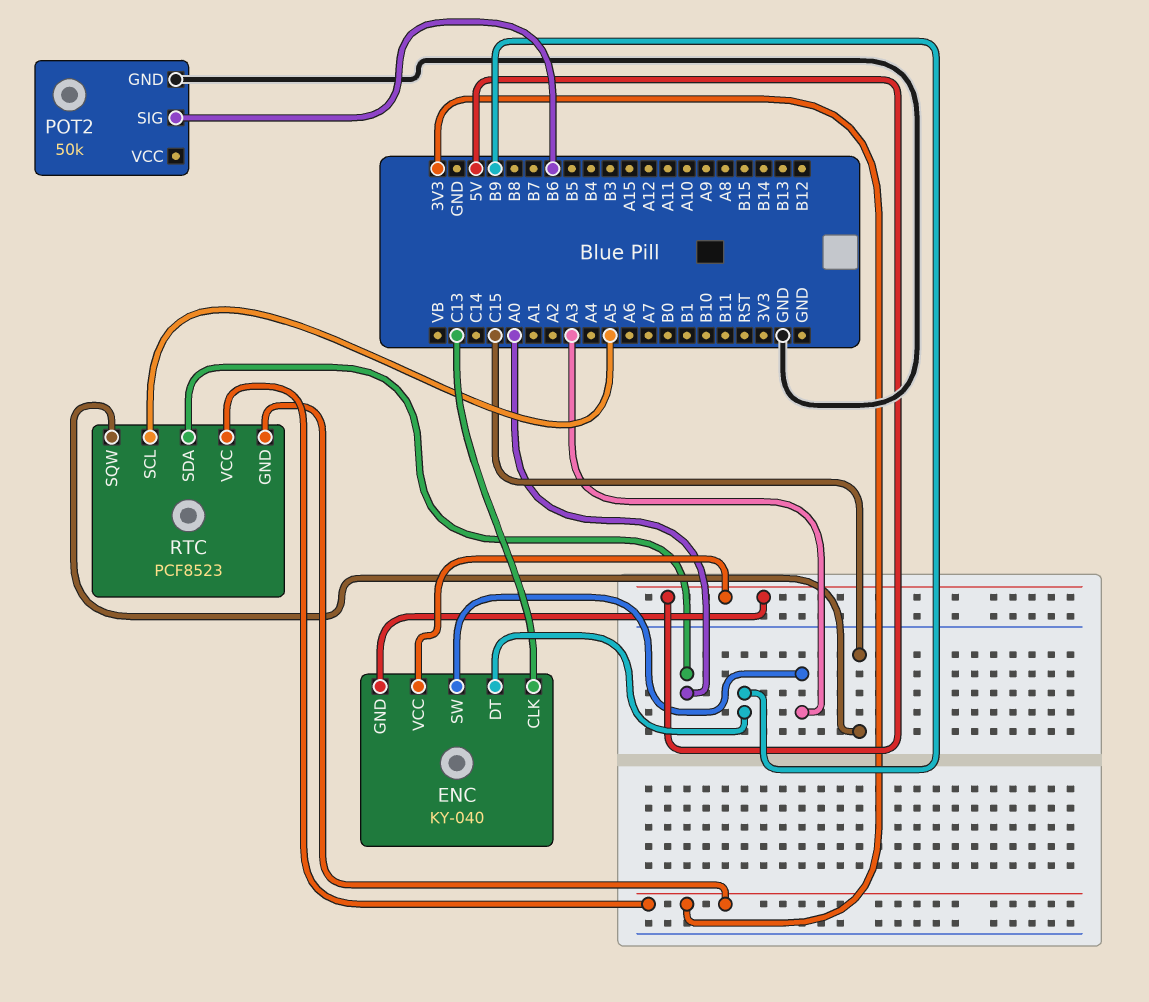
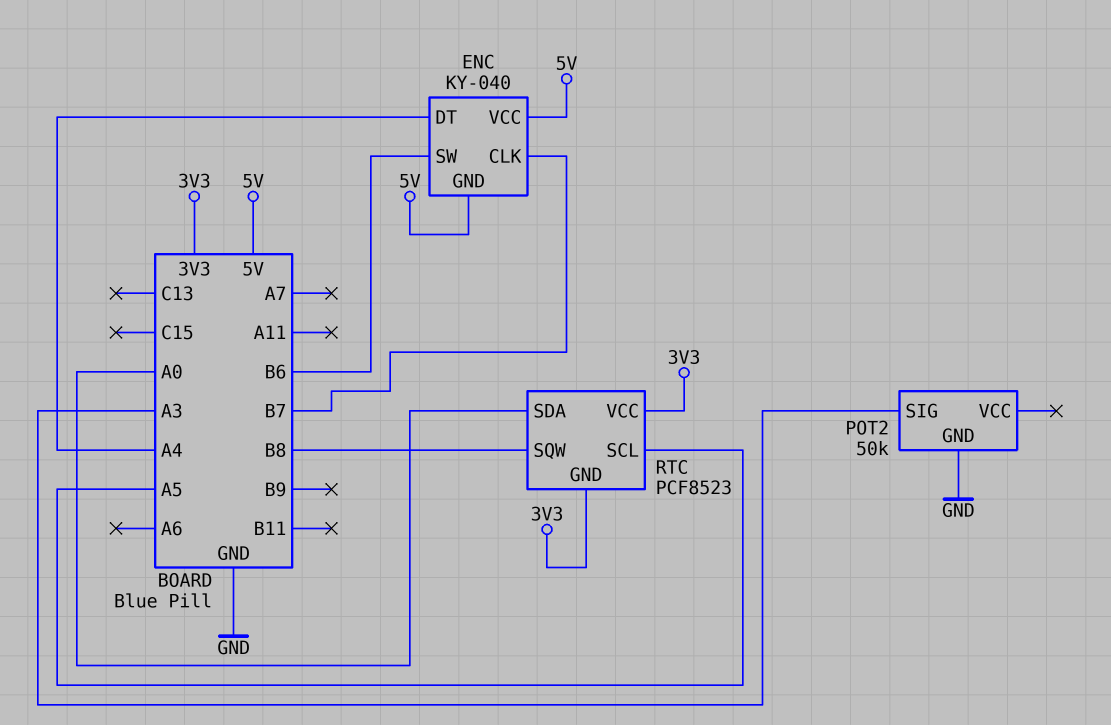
ENC pin CLK: C13 -> B7
ENC pin DT: B9 -> A4
ENC pin SW: A3 -> B6
POT2 pin SIG: B6 -> A3
RTC pin SQW: C15 -> B8

